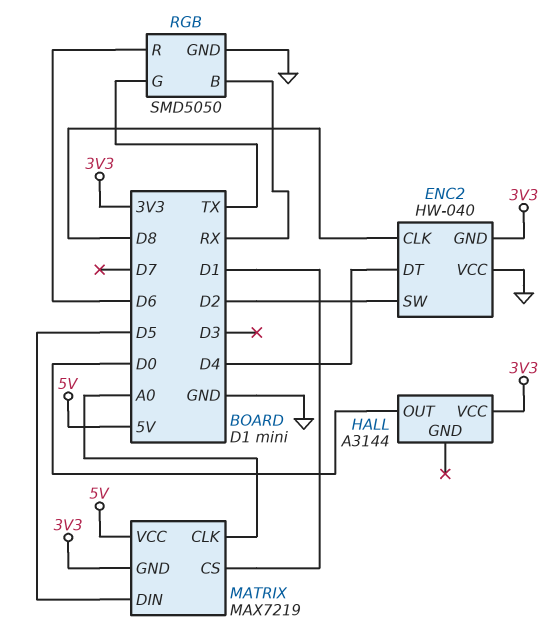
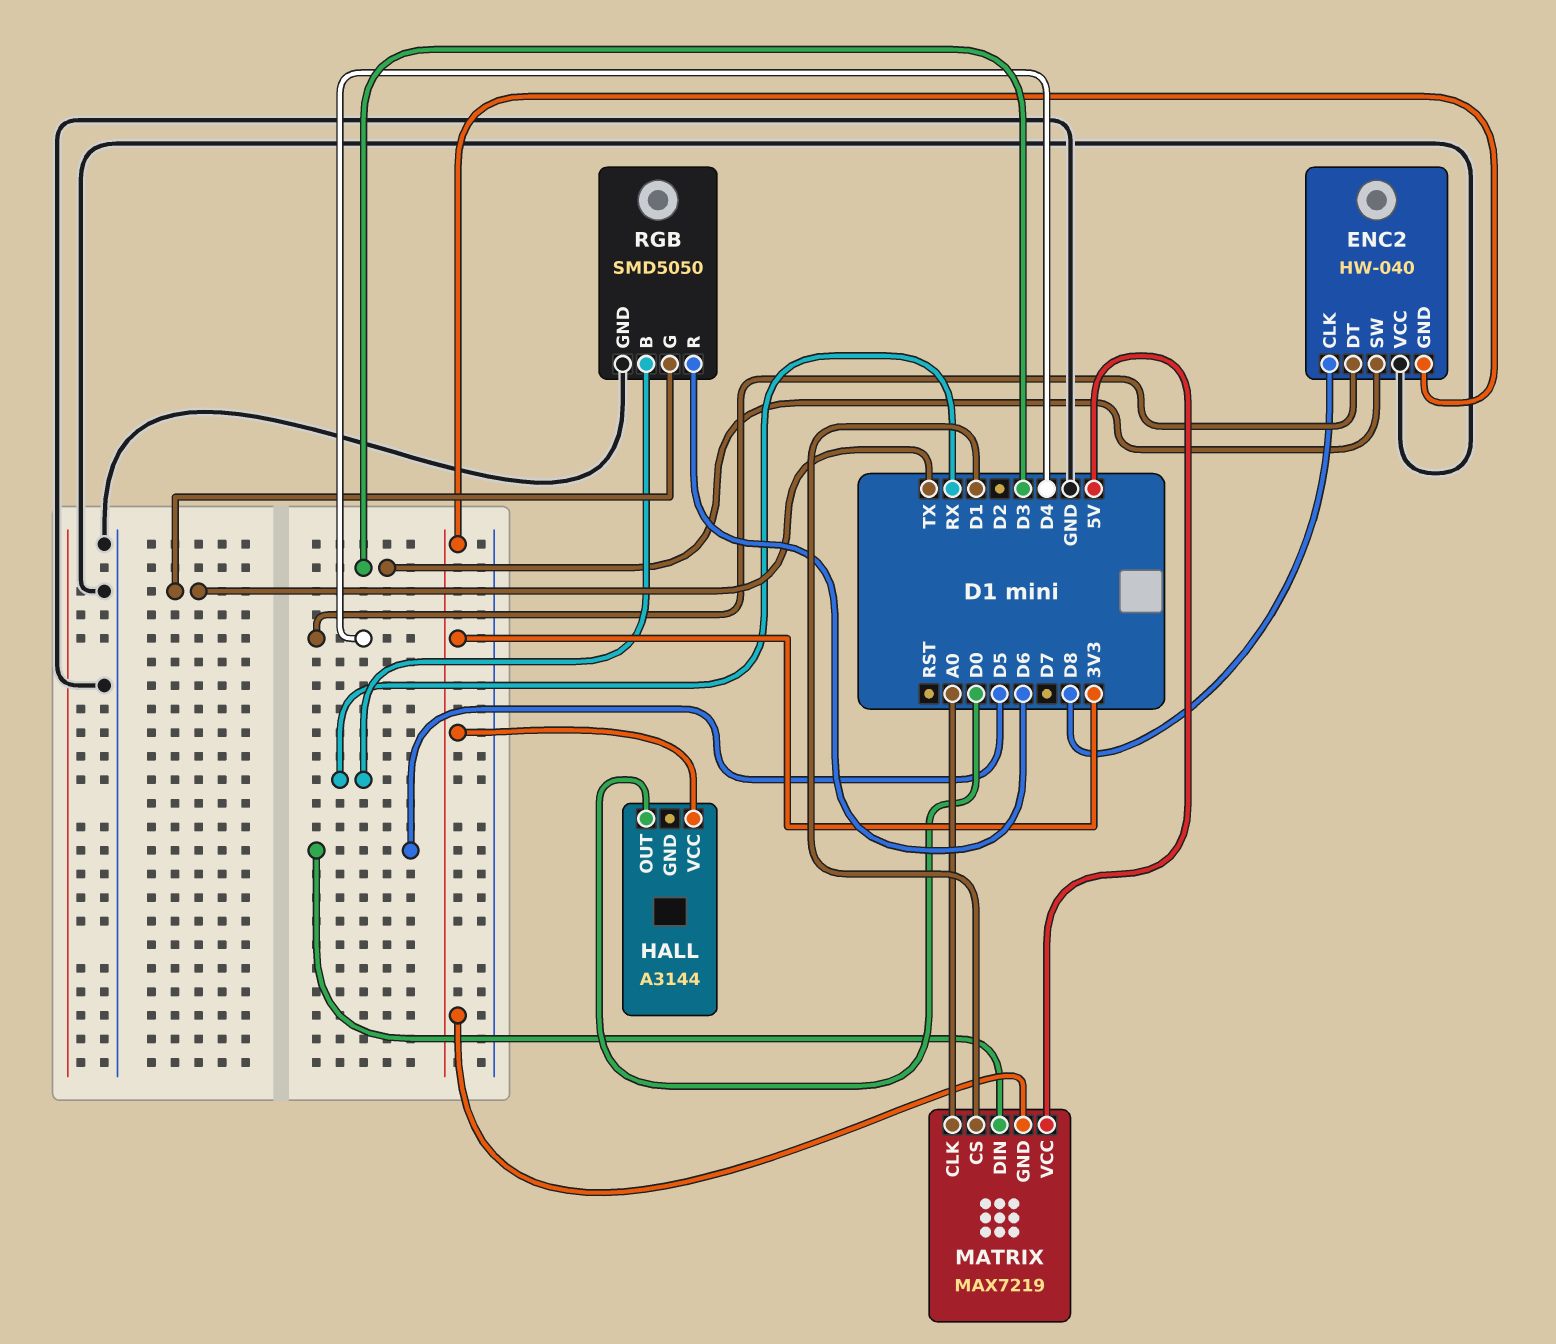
ENC2 pin SW: D2 -> D3

